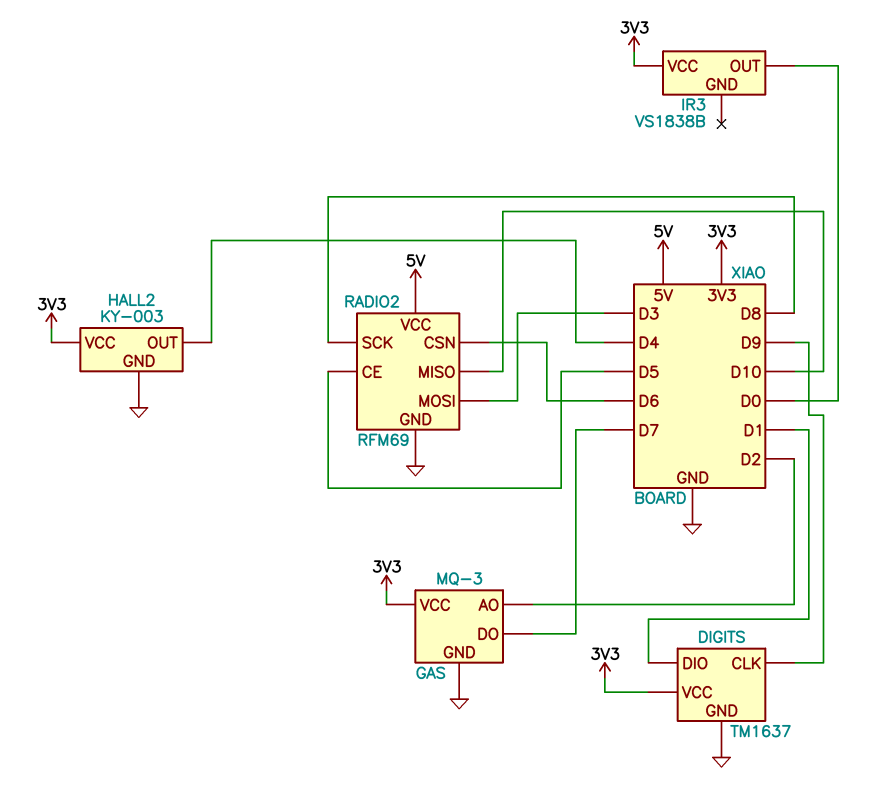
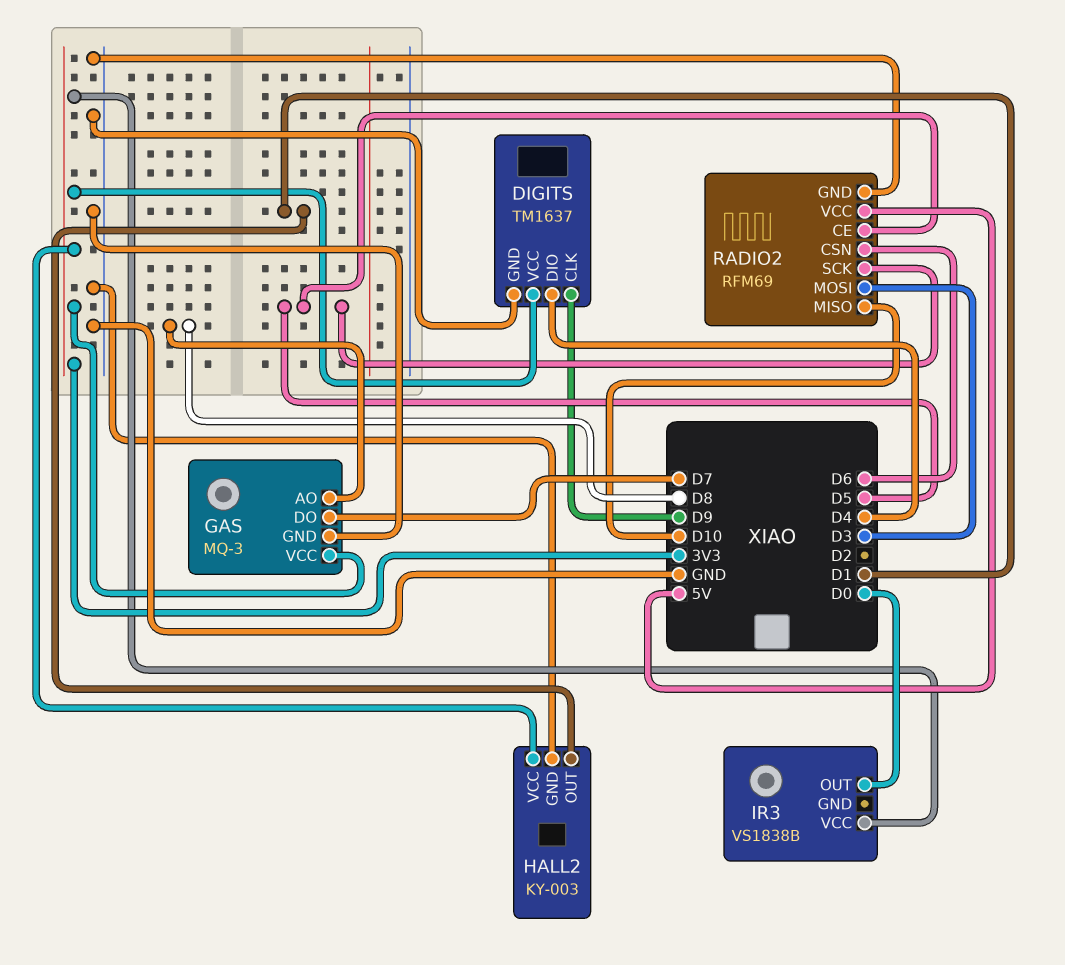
DIGITS pin DIO: D1 -> D4
GAS pin AO: D2 -> D8
HALL2 pin OUT: D4 -> D1
RADIO2 pin SCK: D8 -> D5

